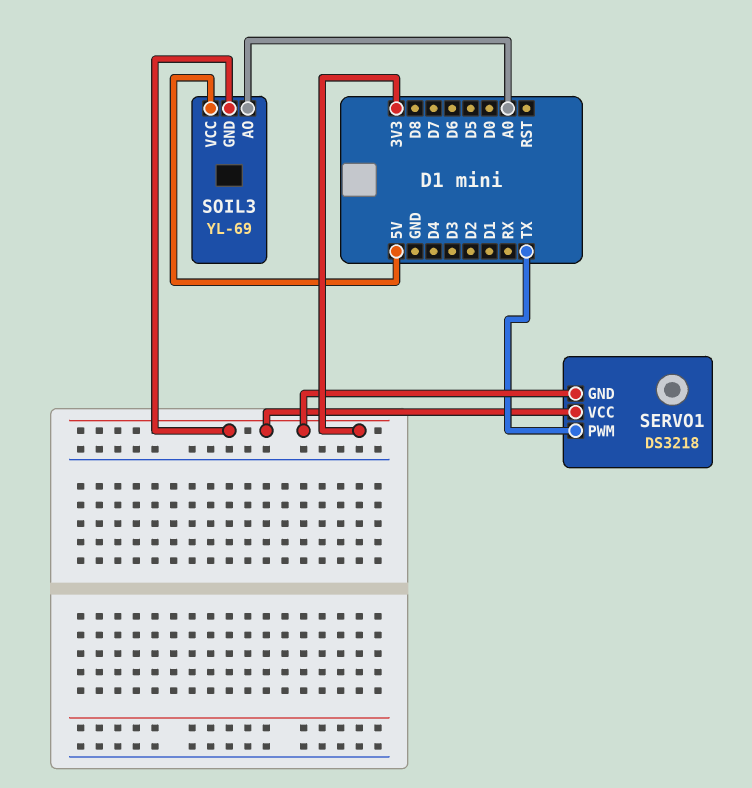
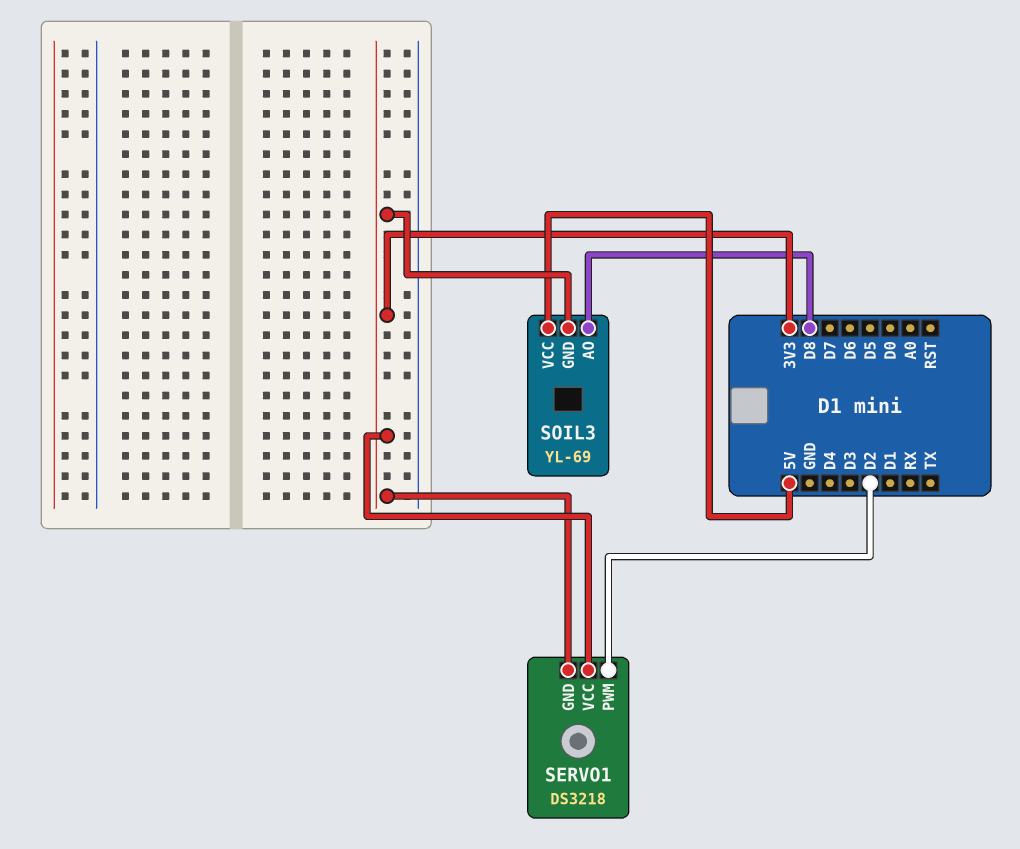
SERVO1 pin PWM: TX -> D2
SOIL3 pin AO: A0 -> D8

